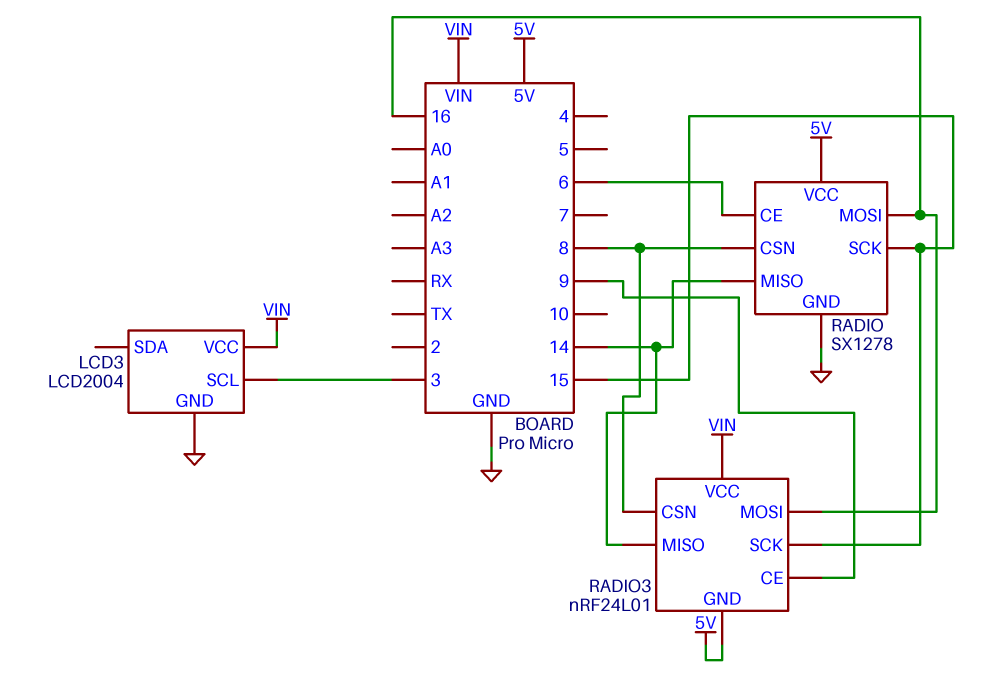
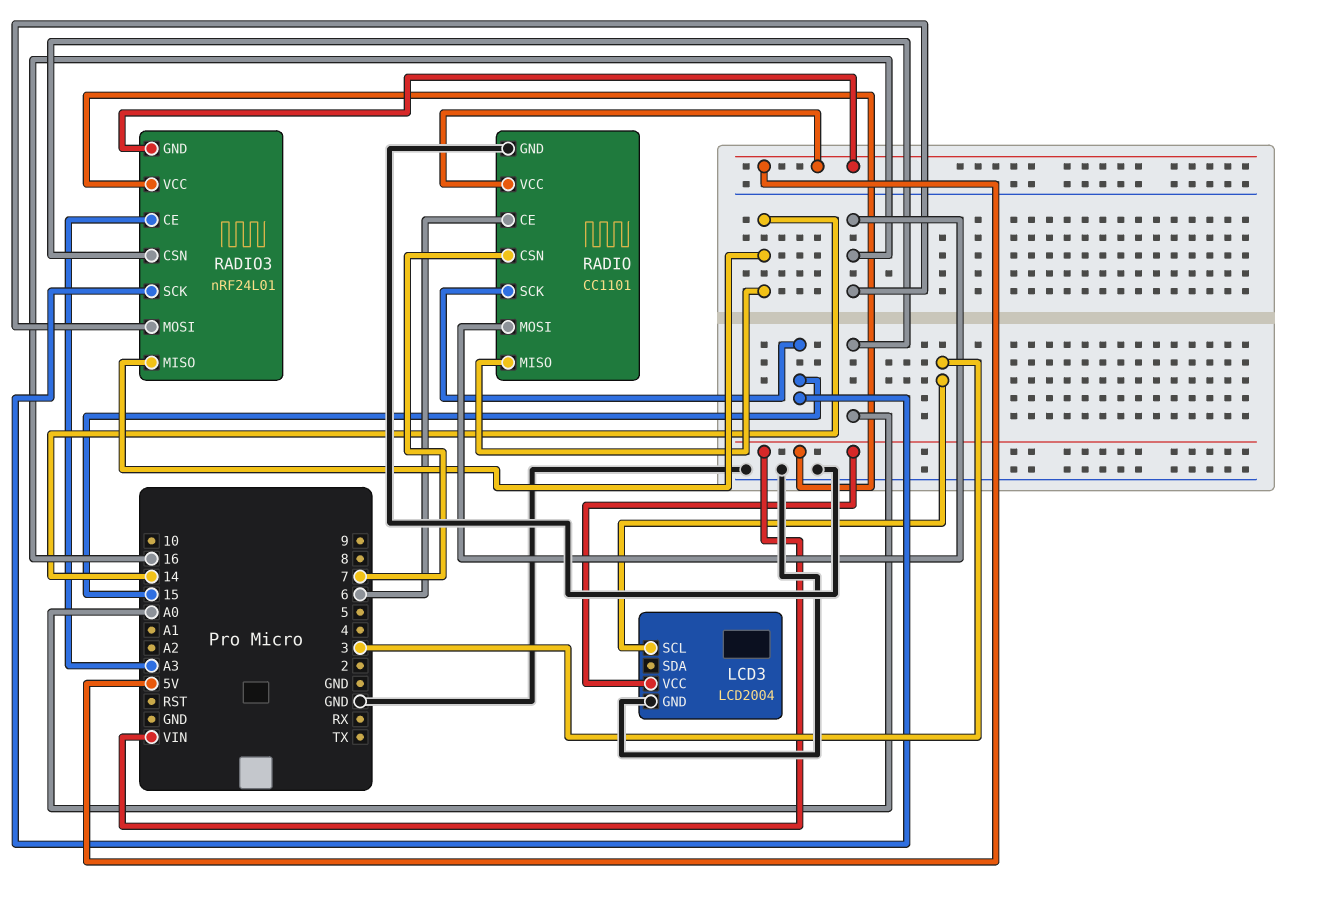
RADIO: SX1278 -> CC1101
RADIO pin CSN: 8 -> 7
RADIO3 pin CE: 9 -> A3
RADIO3 pin CSN: 8 -> A0

